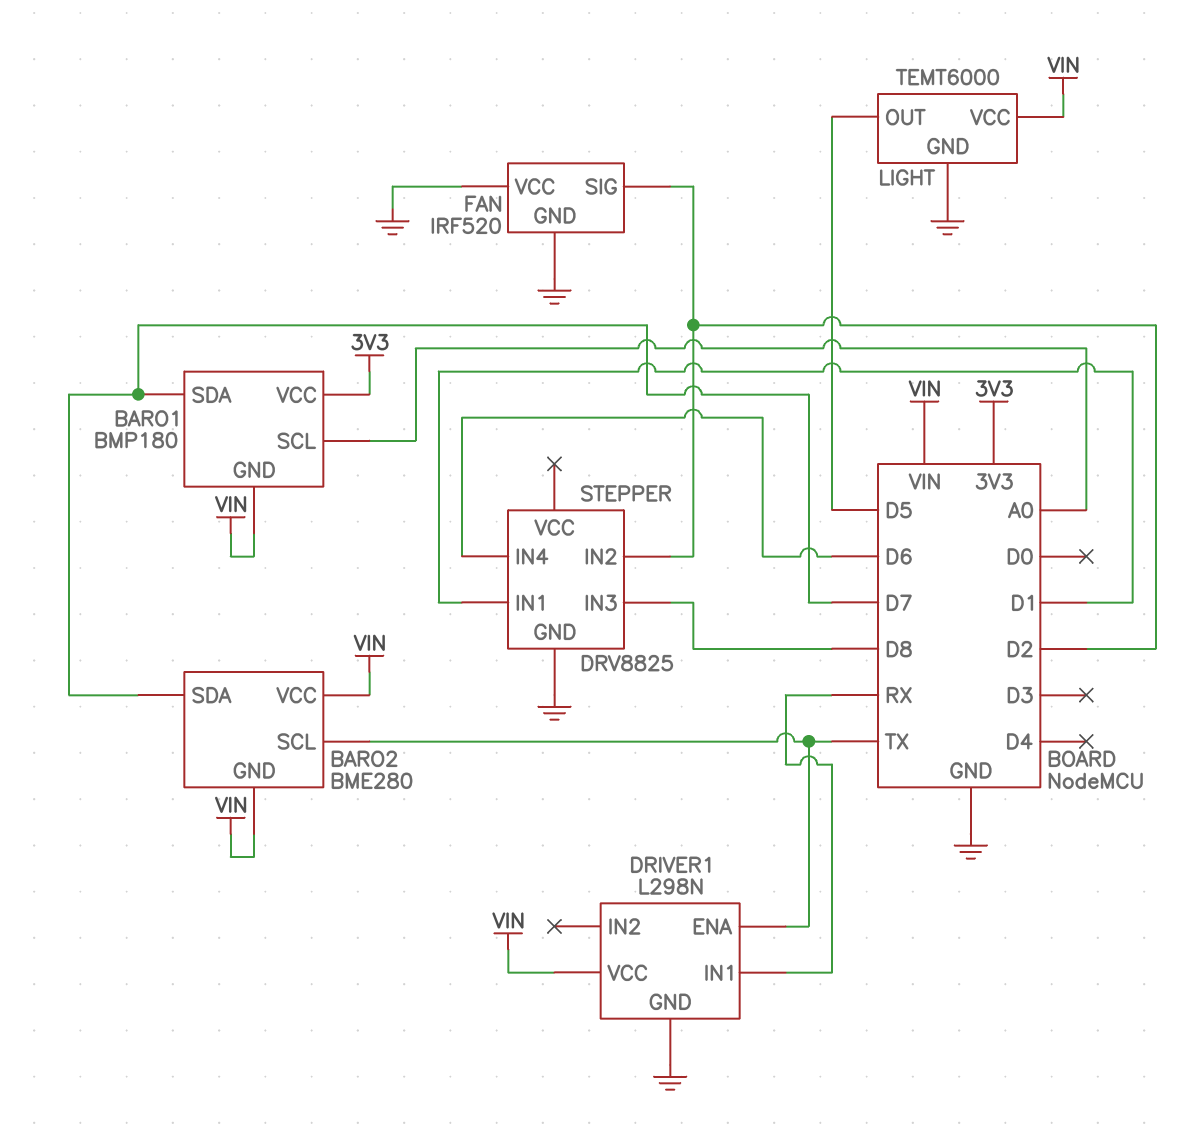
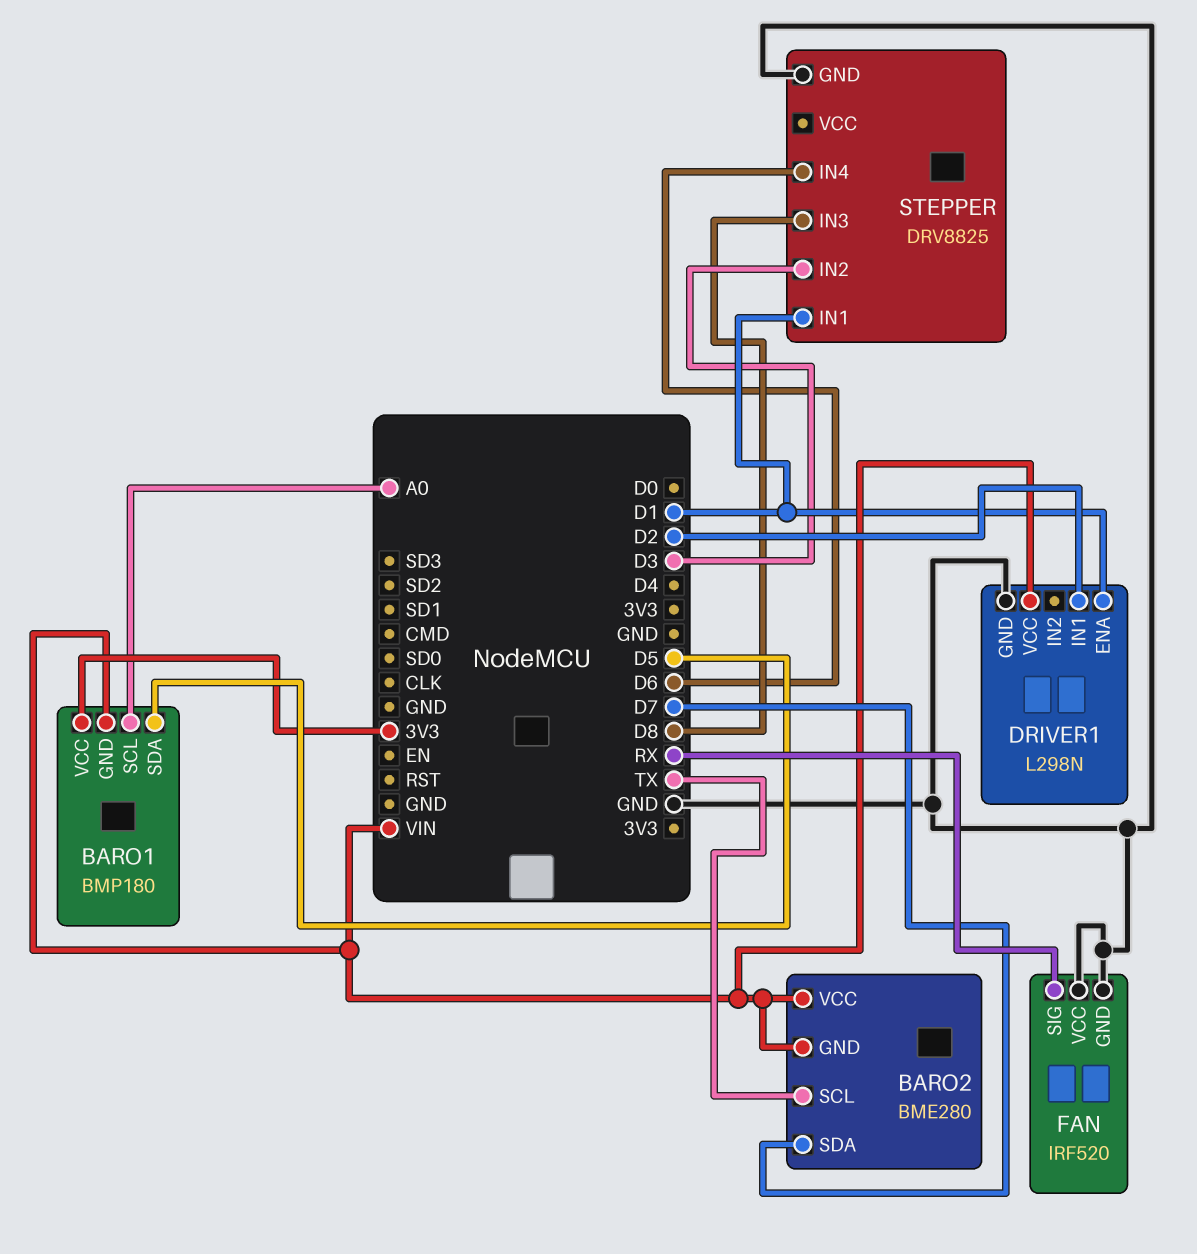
BARO1 pin SDA: D7 -> D5
DRIVER1 pin ENA: TX -> D1
DRIVER1 pin IN1: RX -> D2
FAN pin SIG: D2 -> RX
LIGHT: TEMT6000 -> none
LIGHT pin GND: GND -> none
LIGHT pin OUT: D5 -> none
LIGHT pin VCC: VIN -> none
STEPPER pin IN2: D2 -> D3

